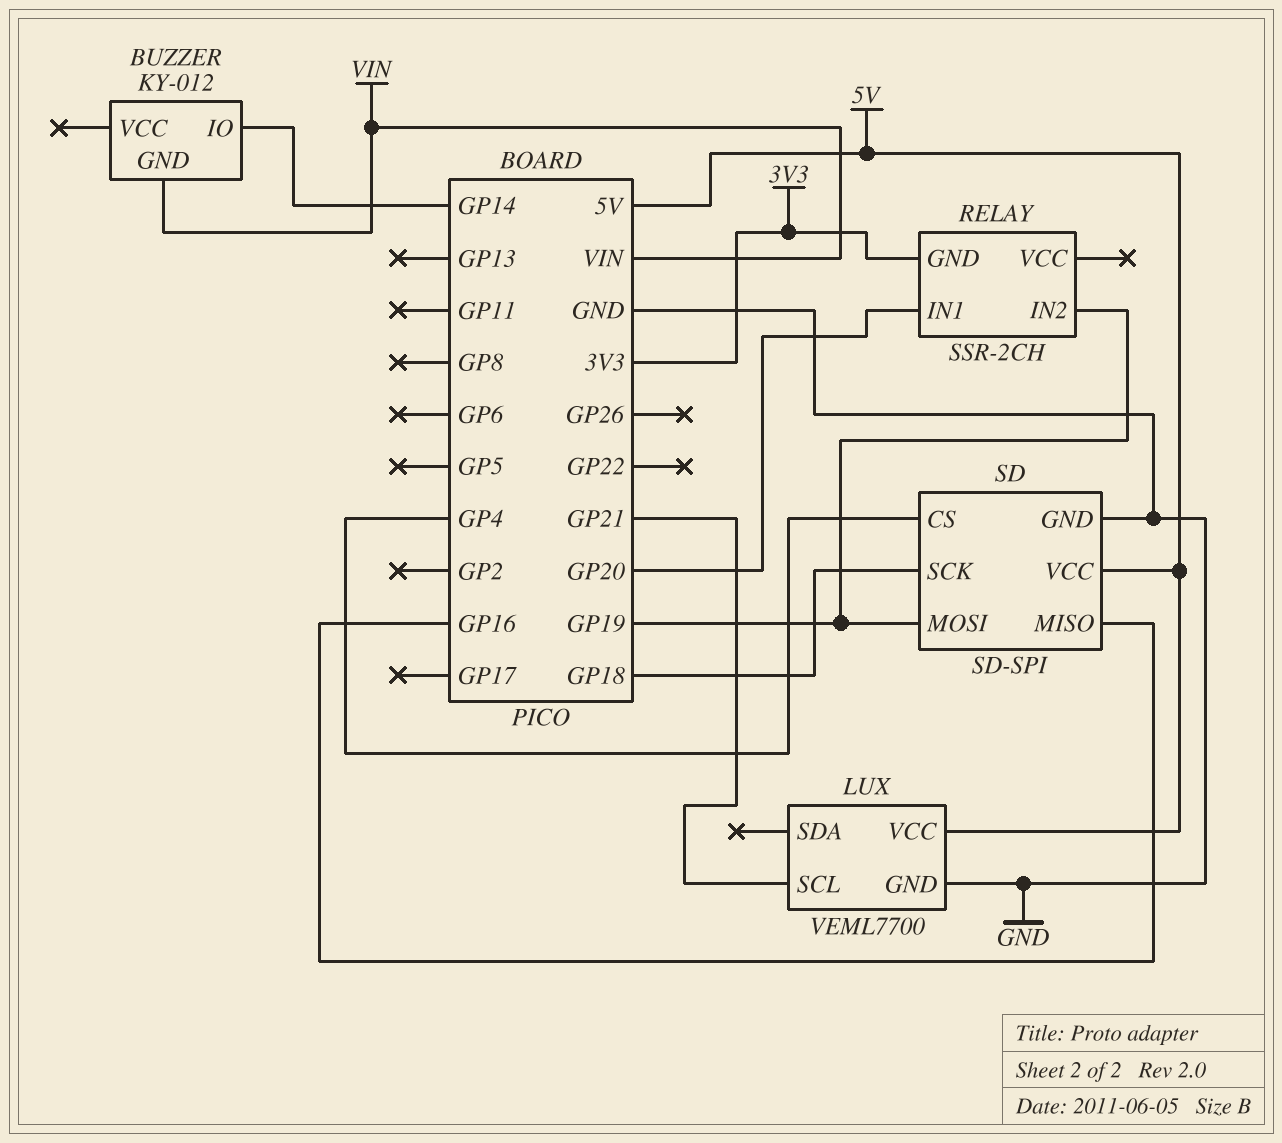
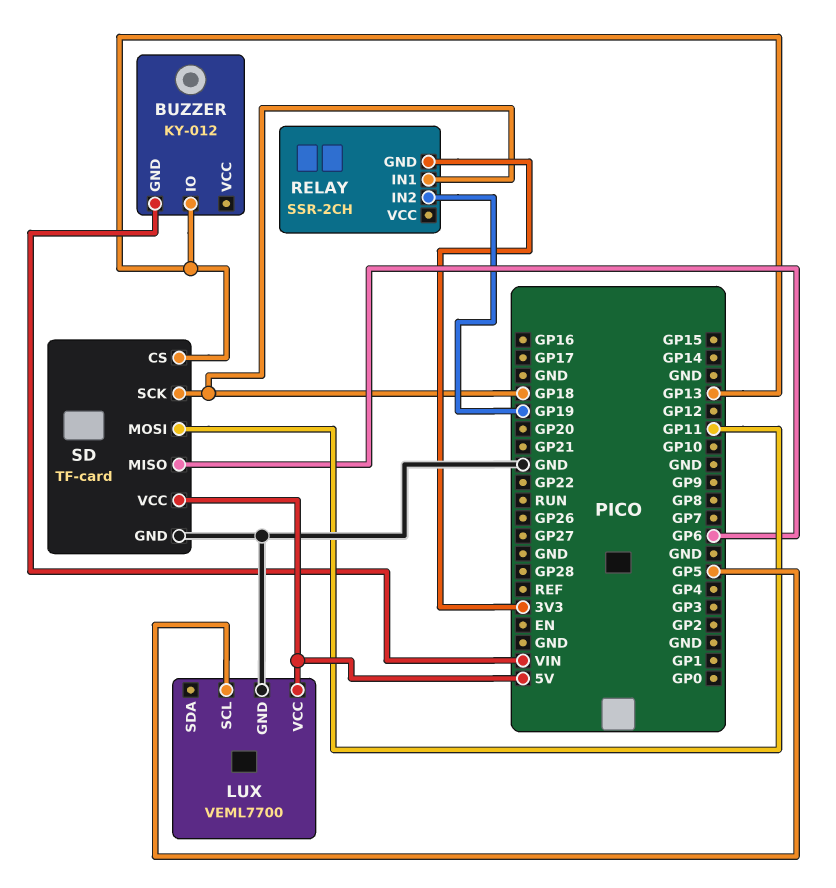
BUZZER pin IO: GP14 -> GP13
LUX pin SCL: GP21 -> GP5
RELAY pin IN1: GP20 -> GP18
SD: SD-SPI -> TF-card
SD pin CS: GP4 -> GP13
SD pin MISO: GP16 -> GP6
SD pin MOSI: GP19 -> GP11

